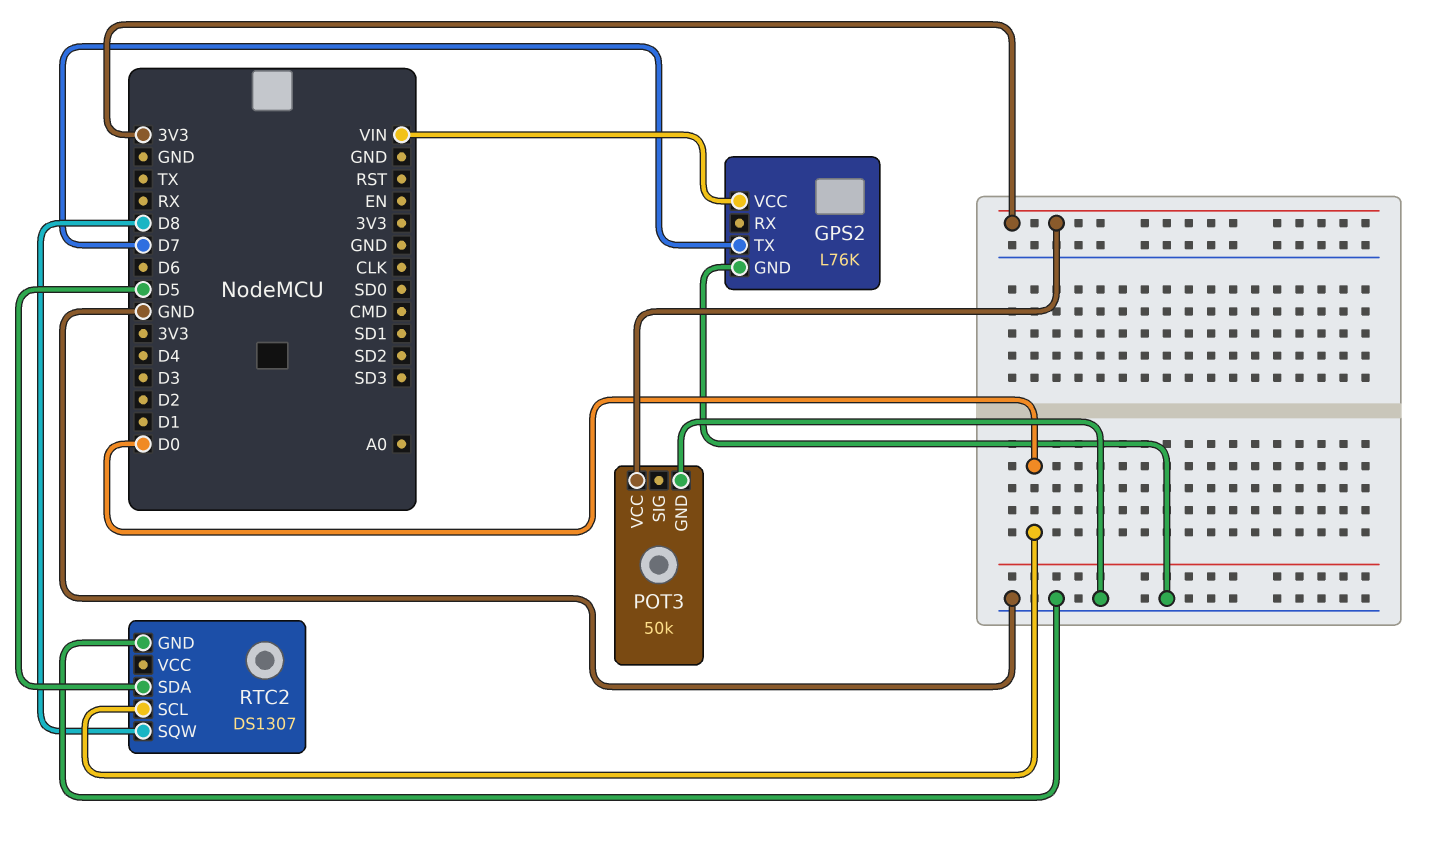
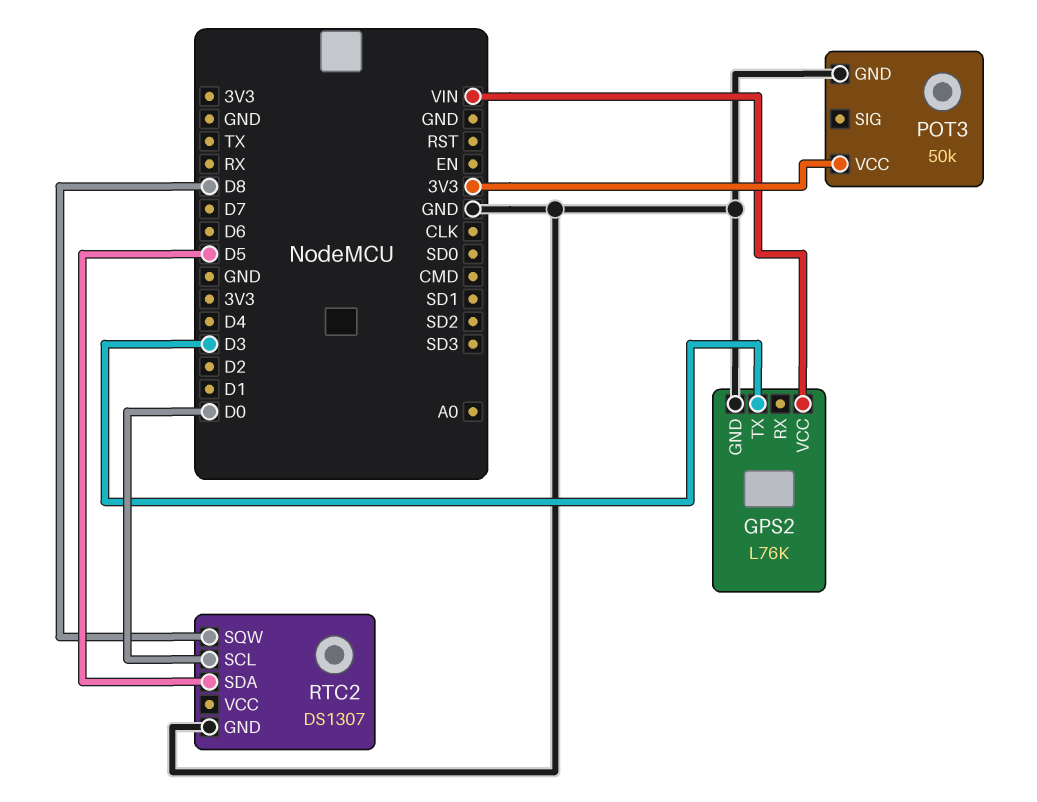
GPS2 pin TX: D7 -> D3

